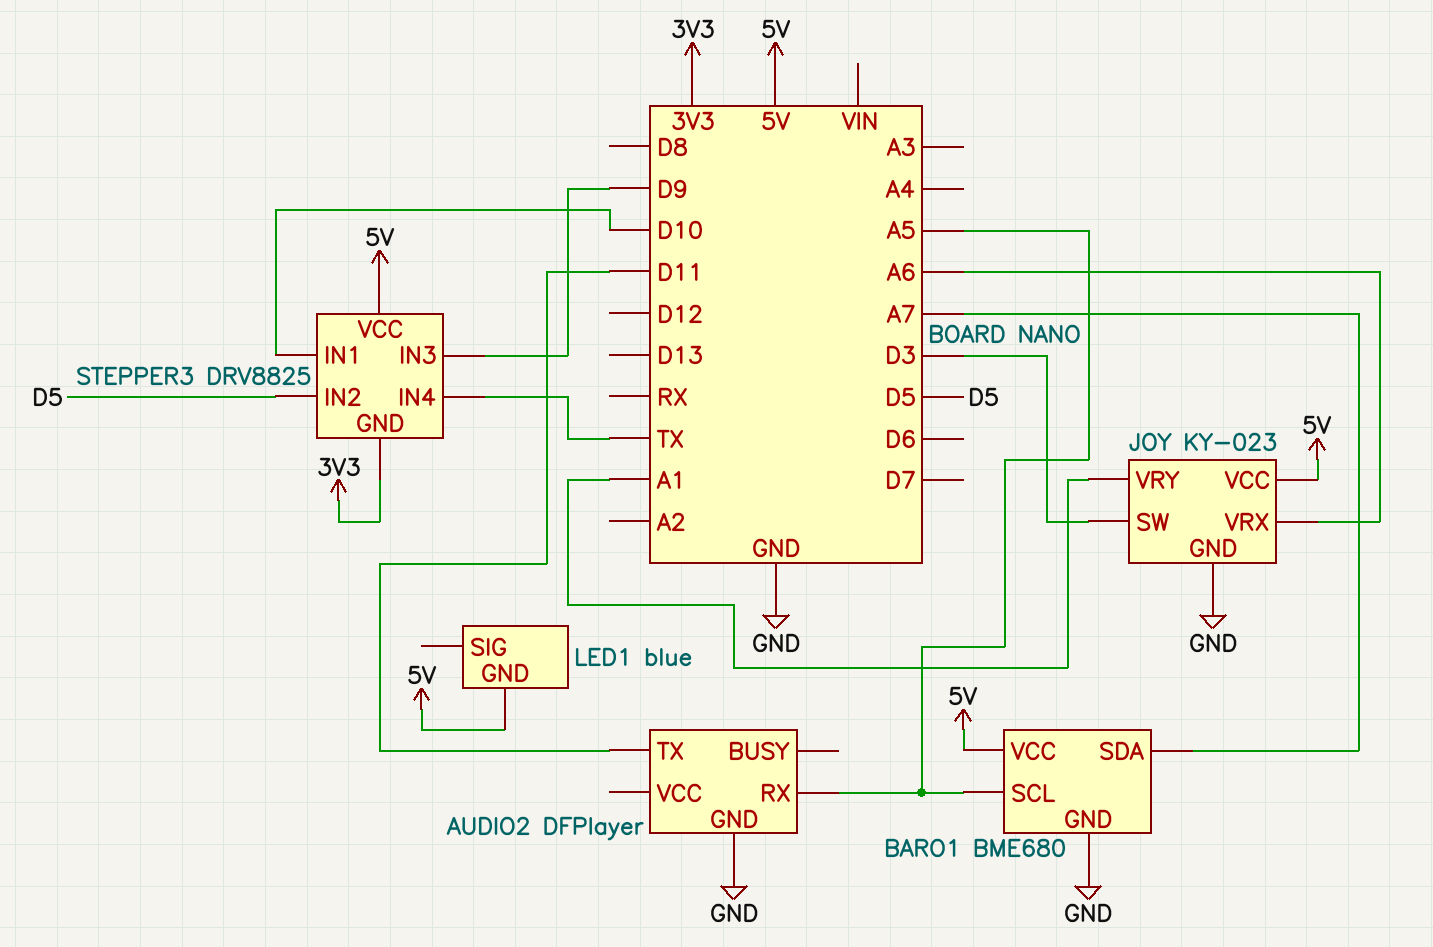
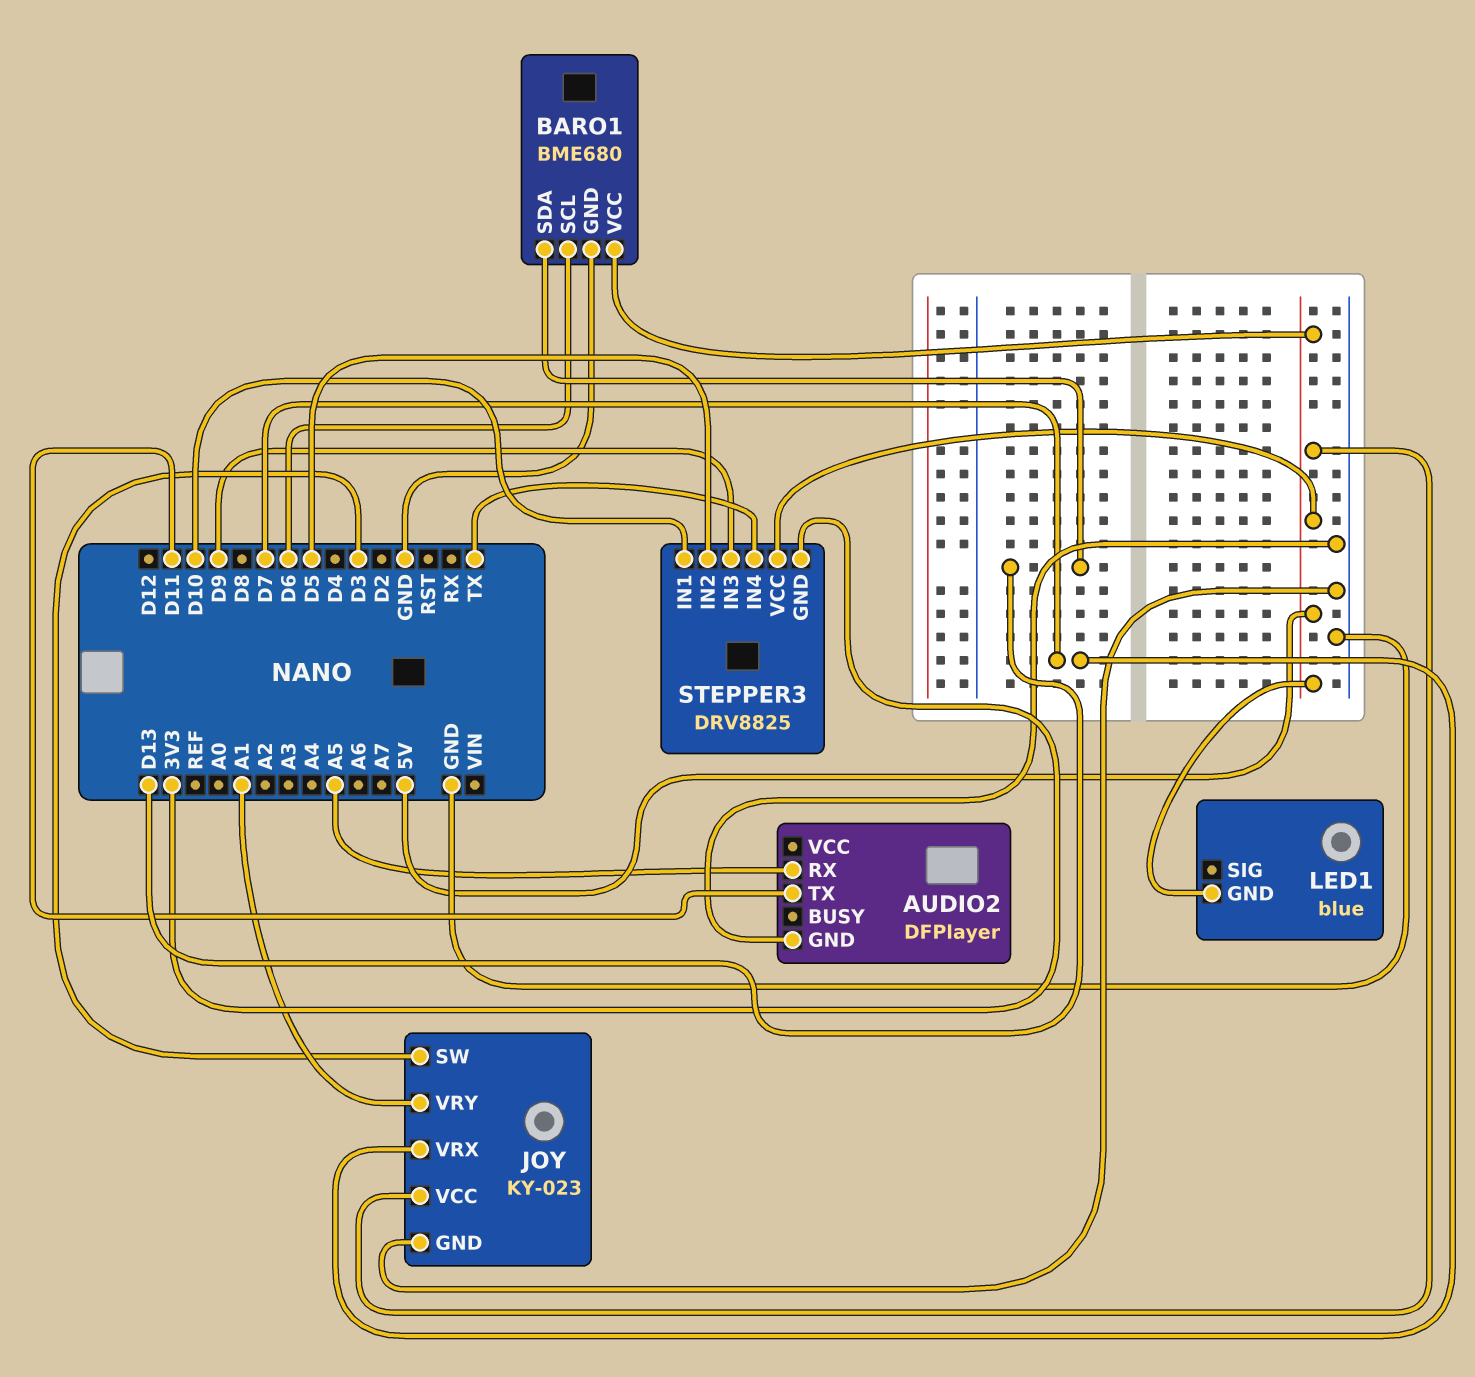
BARO1 pin SCL: A5 -> D6
BARO1 pin SDA: A7 -> D13
JOY pin VRX: A6 -> D7

